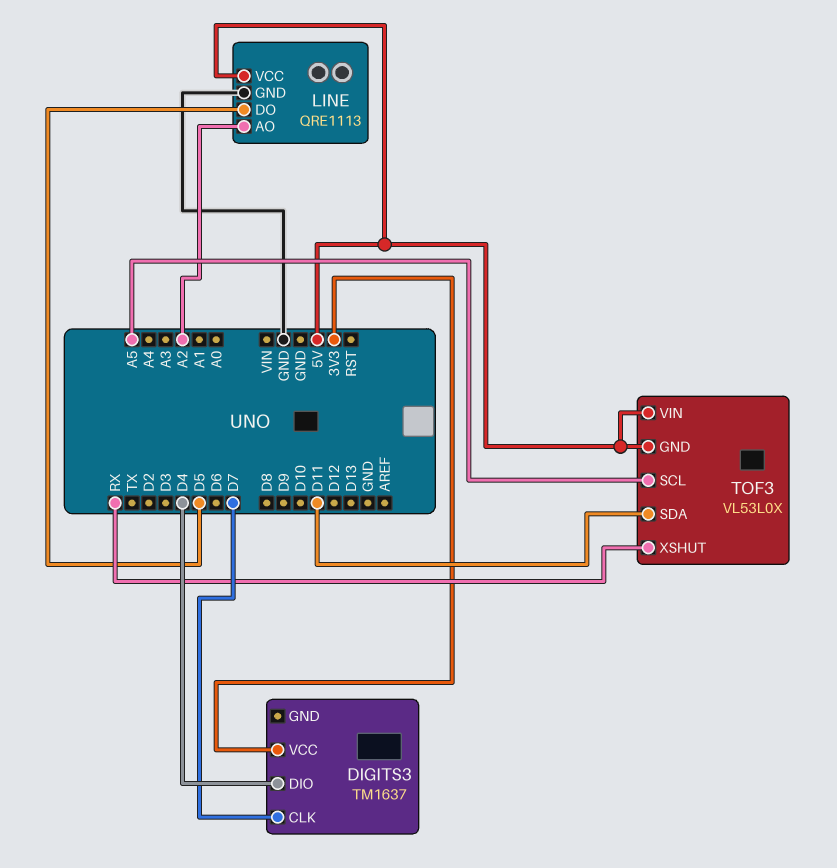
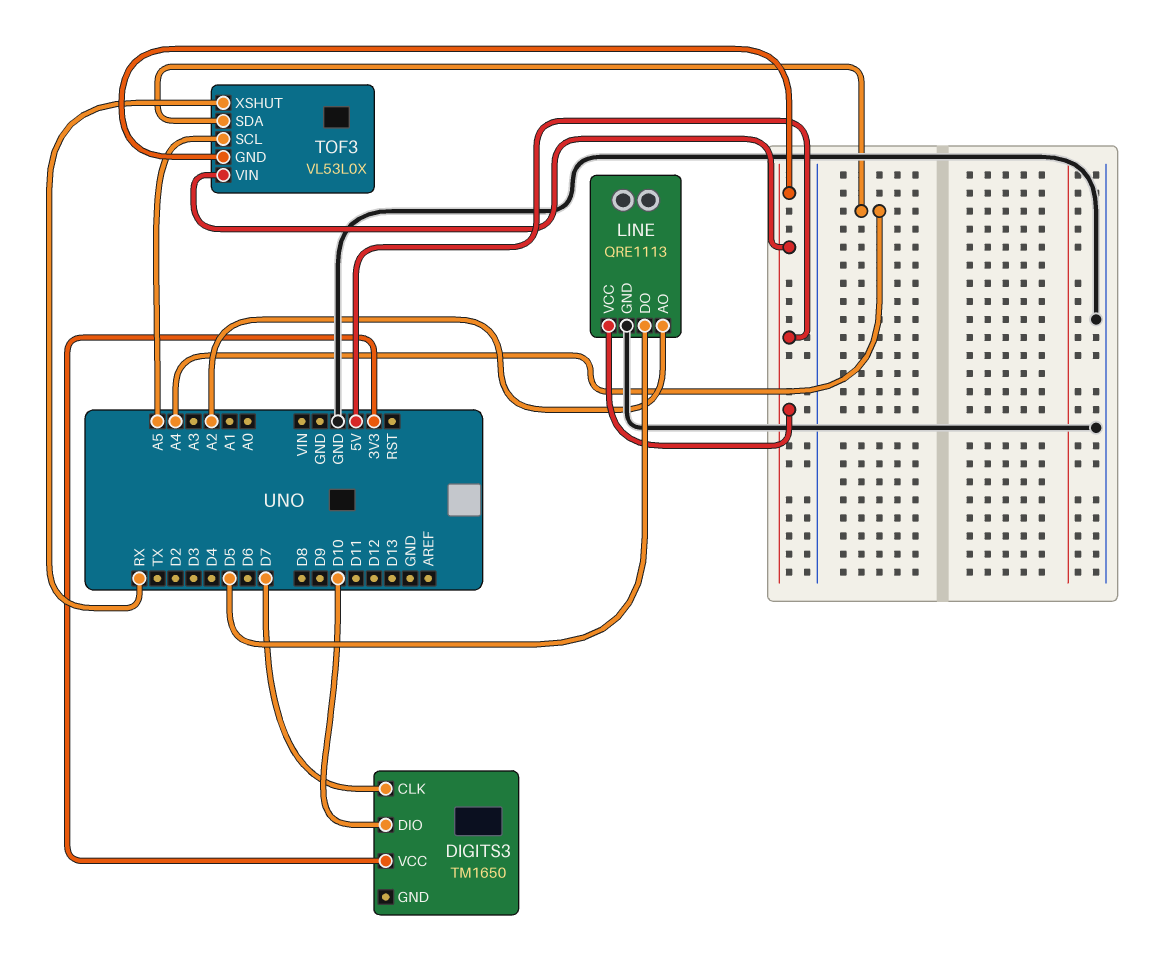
DIGITS3: TM1637 -> TM1650
DIGITS3 pin DIO: D4 -> D10
TOF3 pin SDA: D11 -> A4

